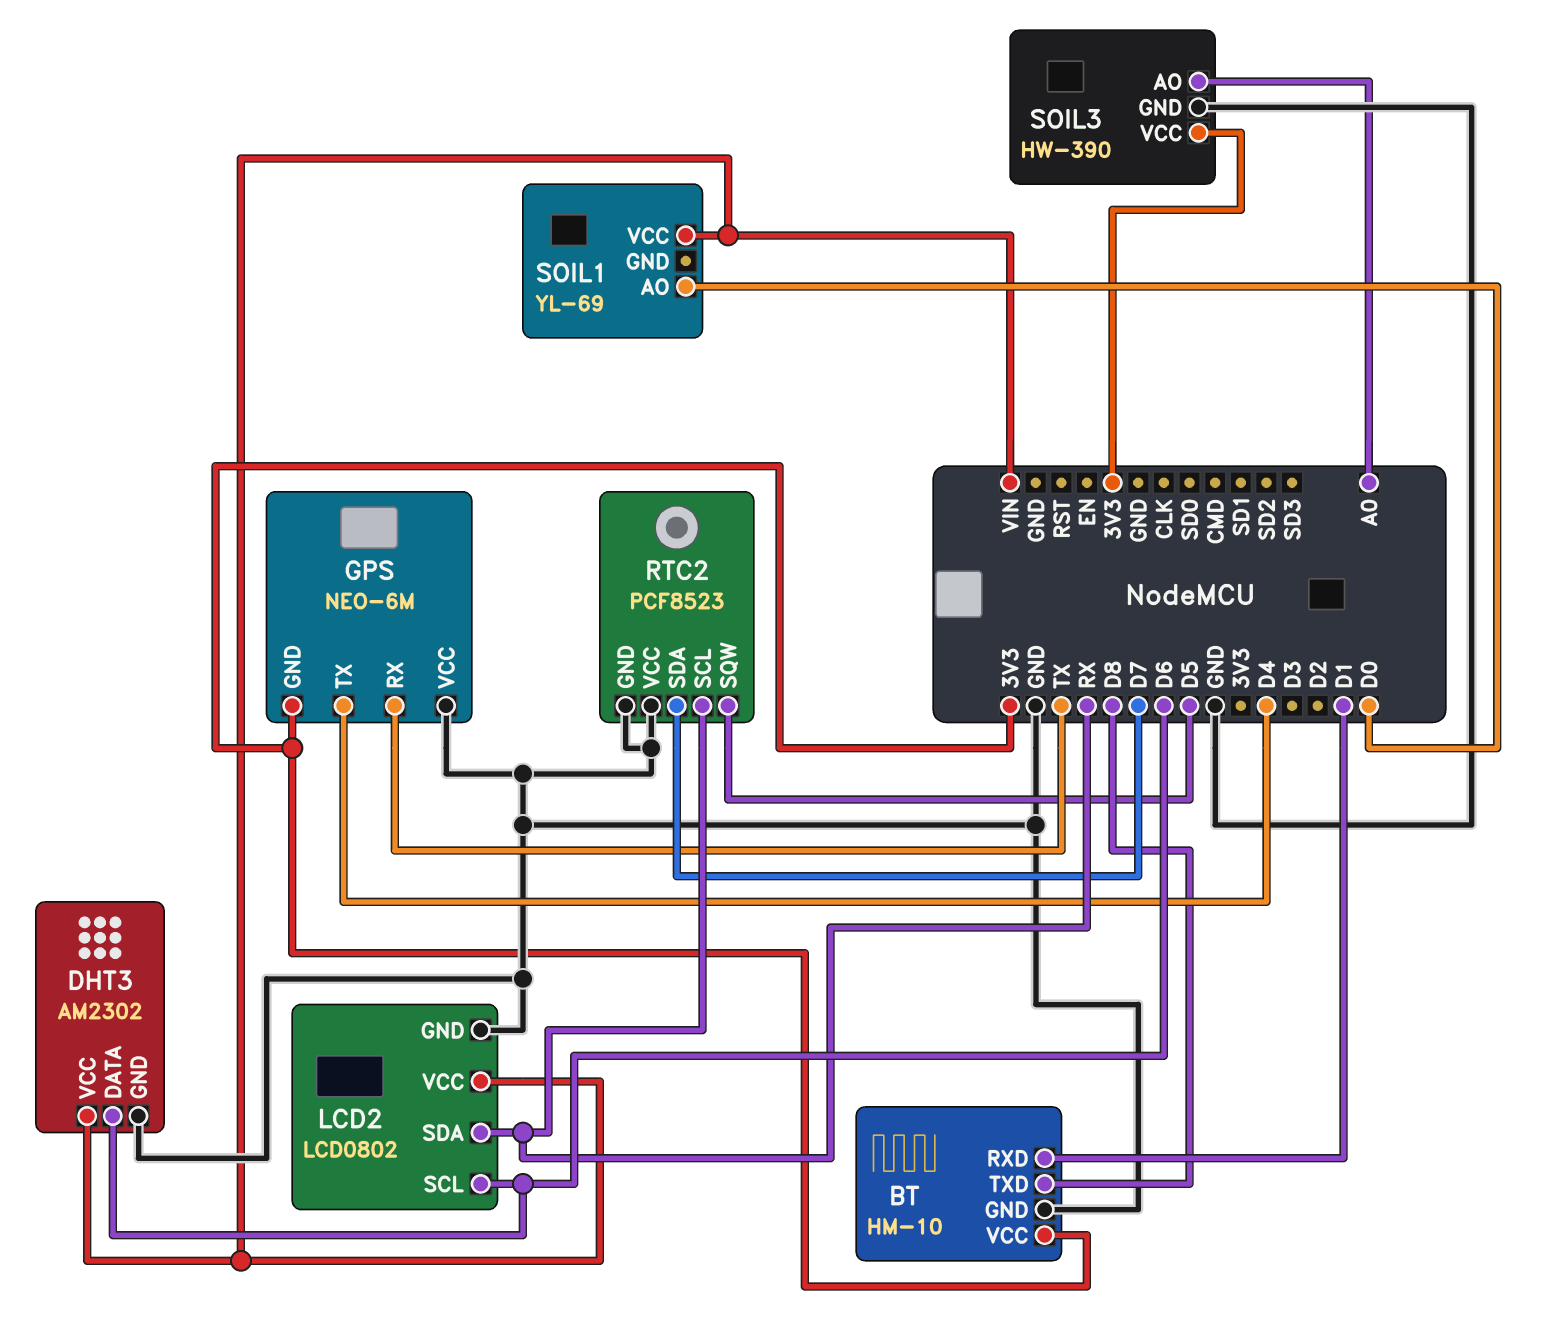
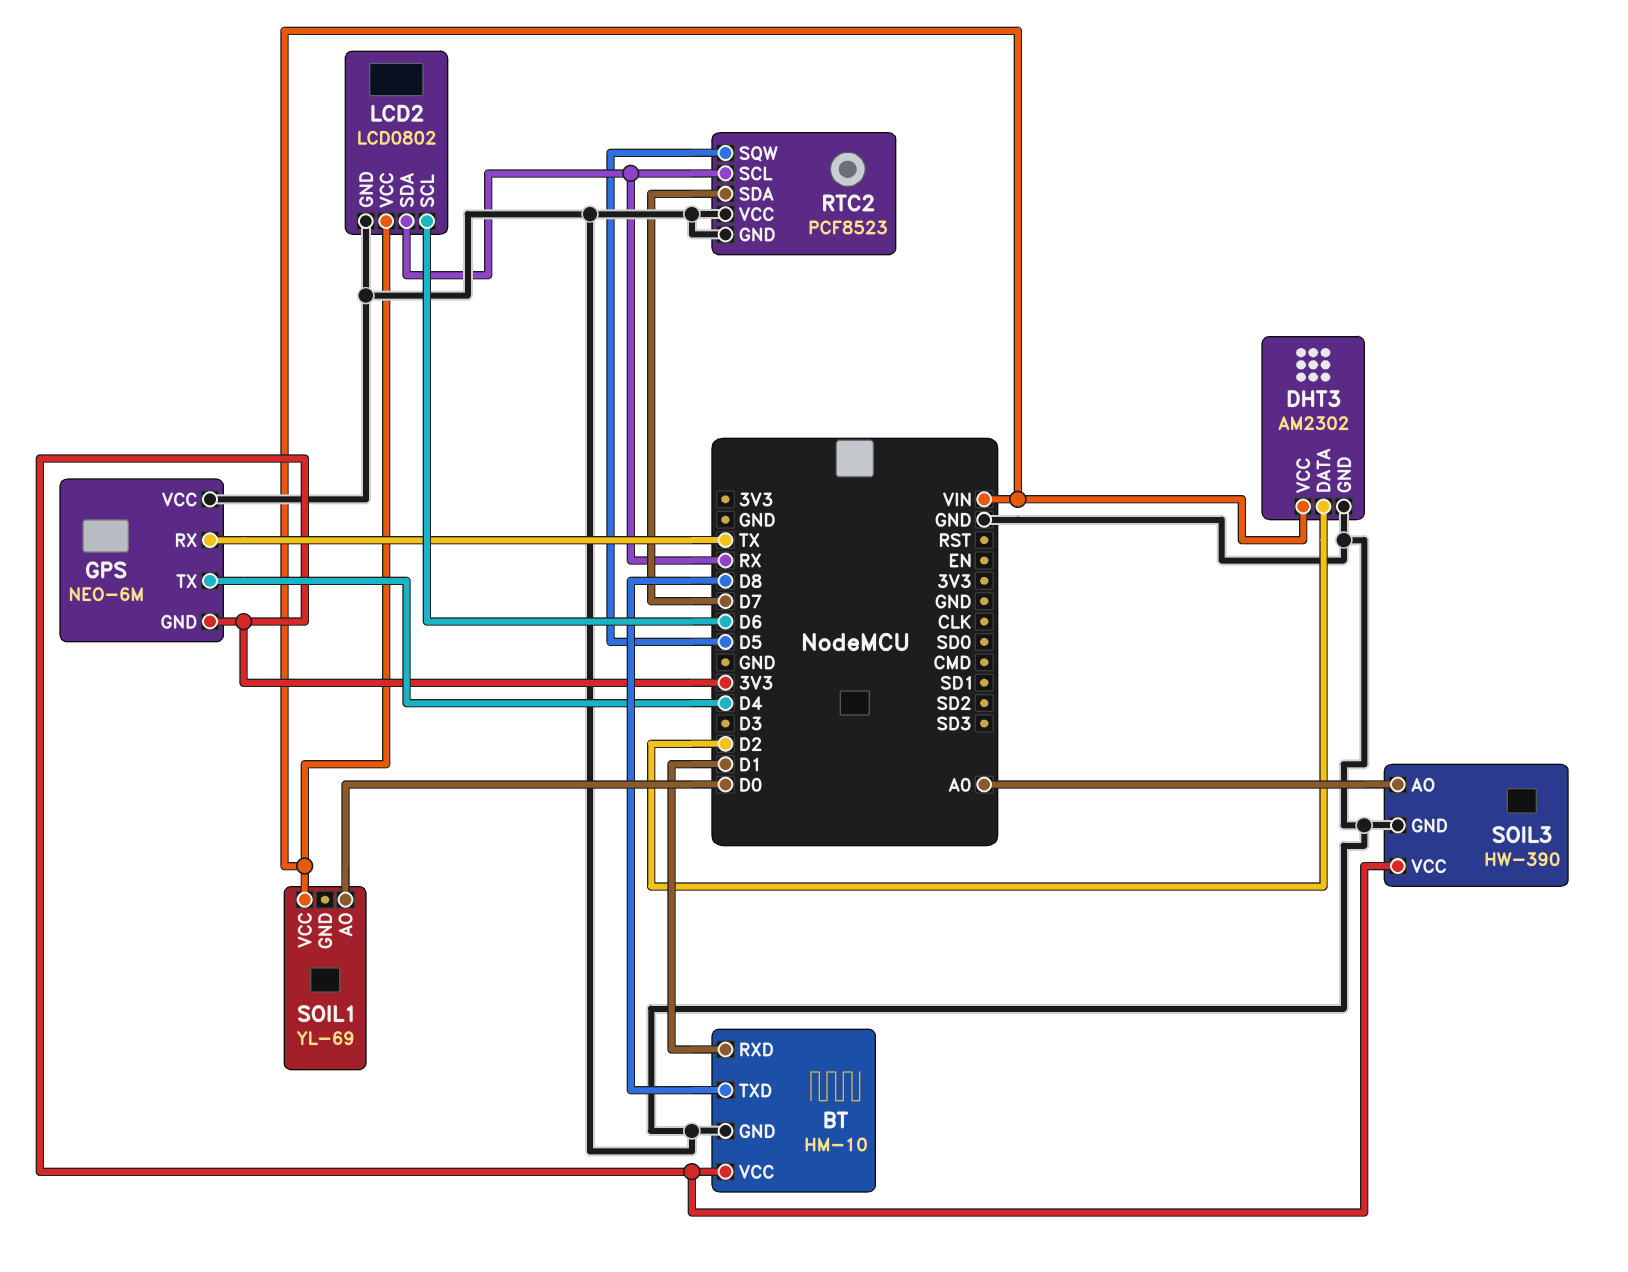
DHT3 pin DATA: D6 -> D2

